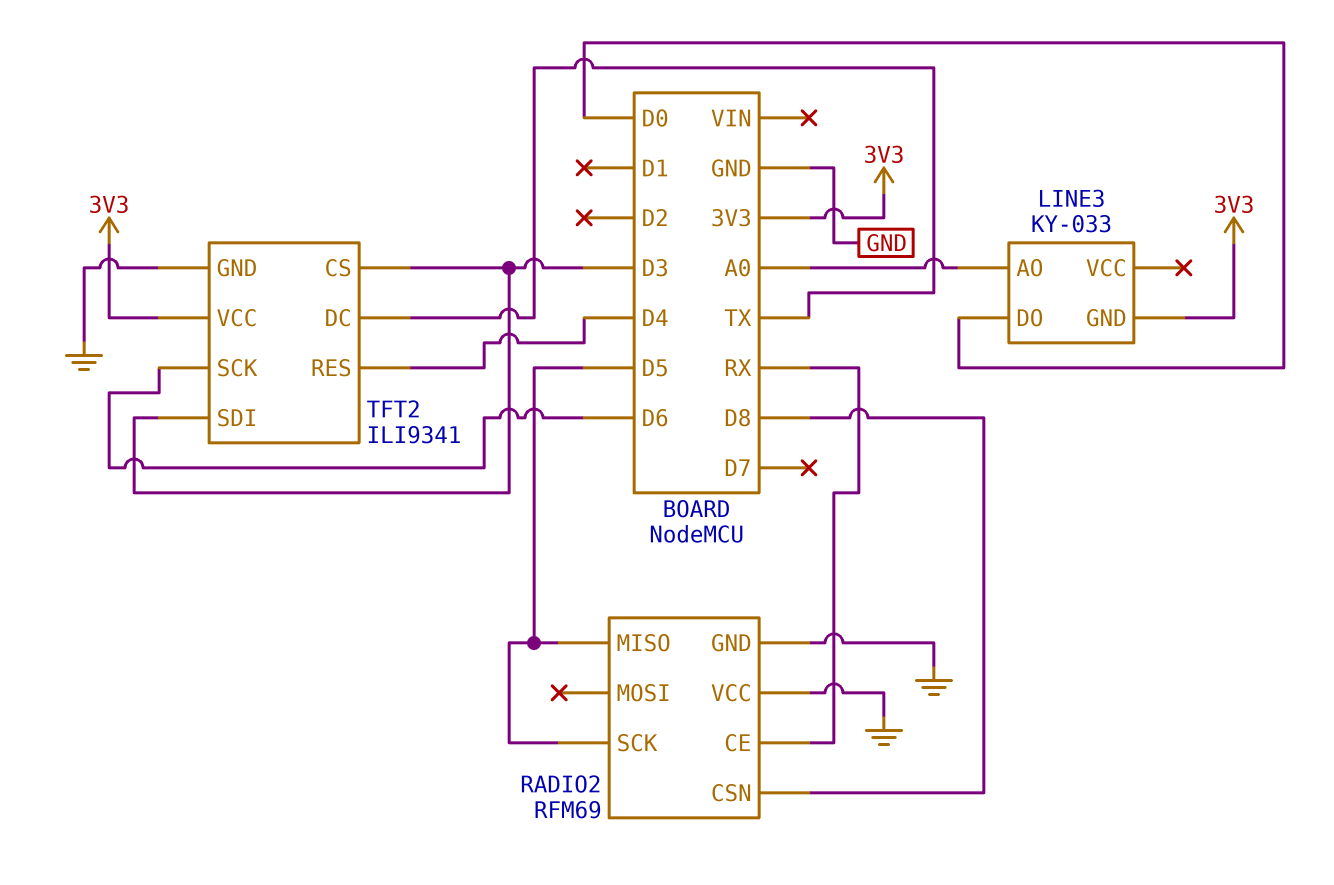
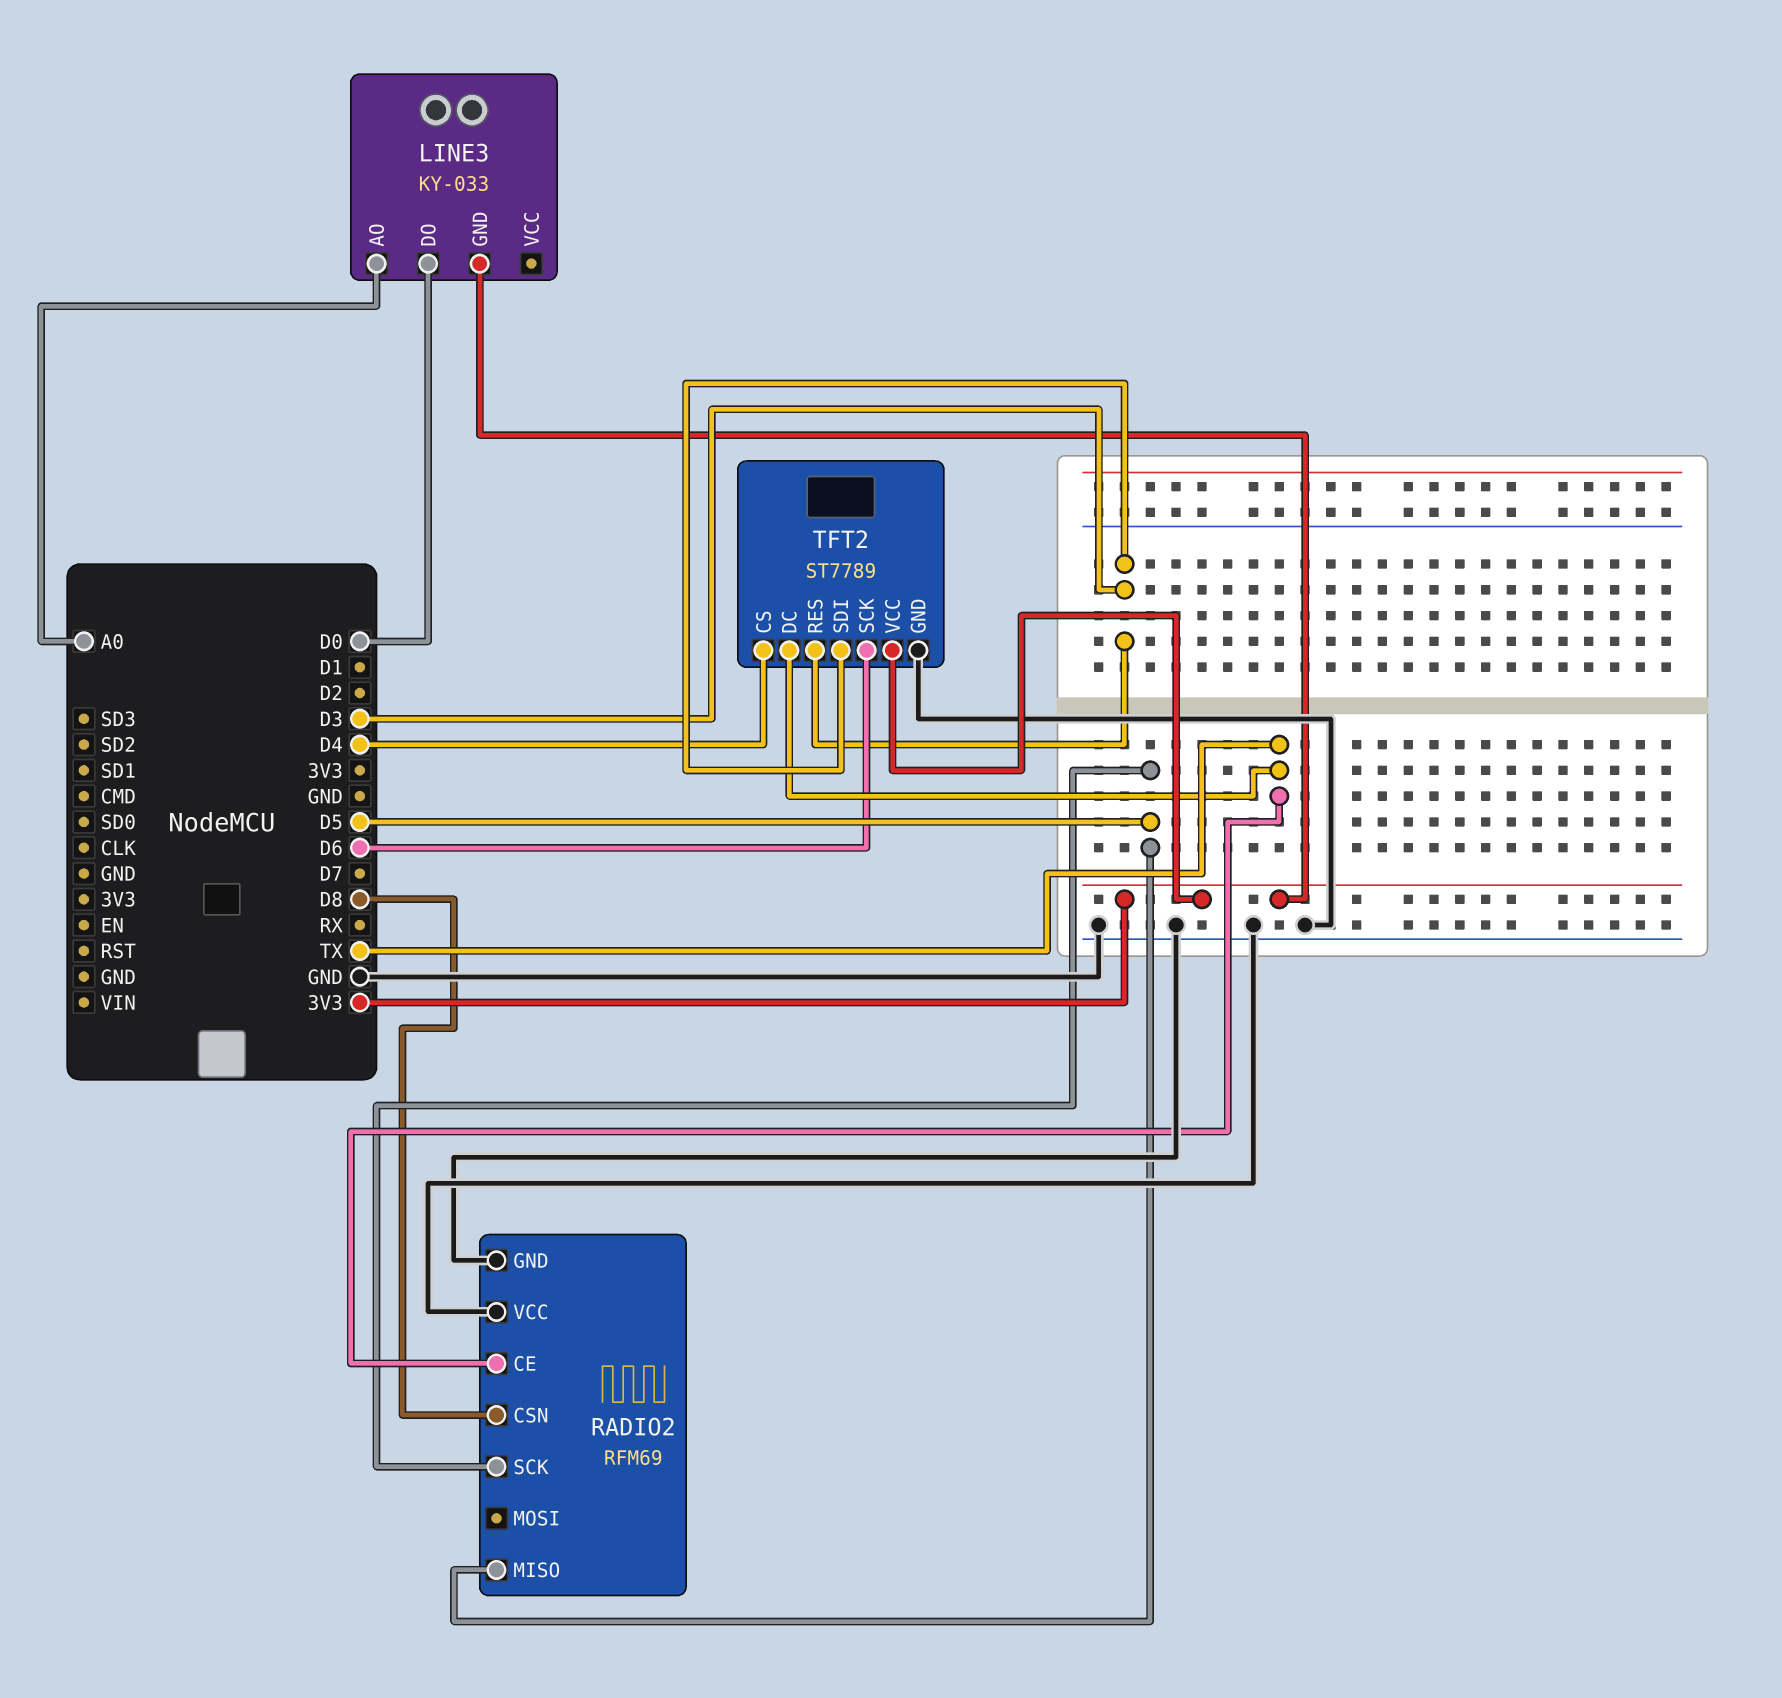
RADIO2 pin CE: RX -> TX
TFT2: ILI9341 -> ST7789
TFT2 pin CS: D3 -> D4
TFT2 pin RES: D4 -> D3

